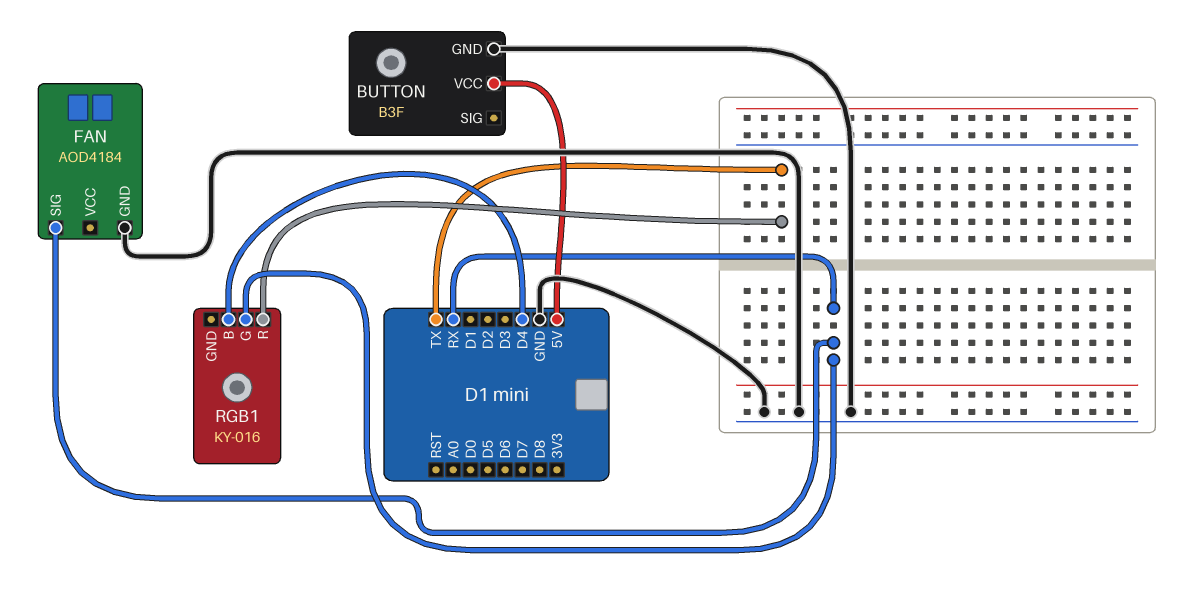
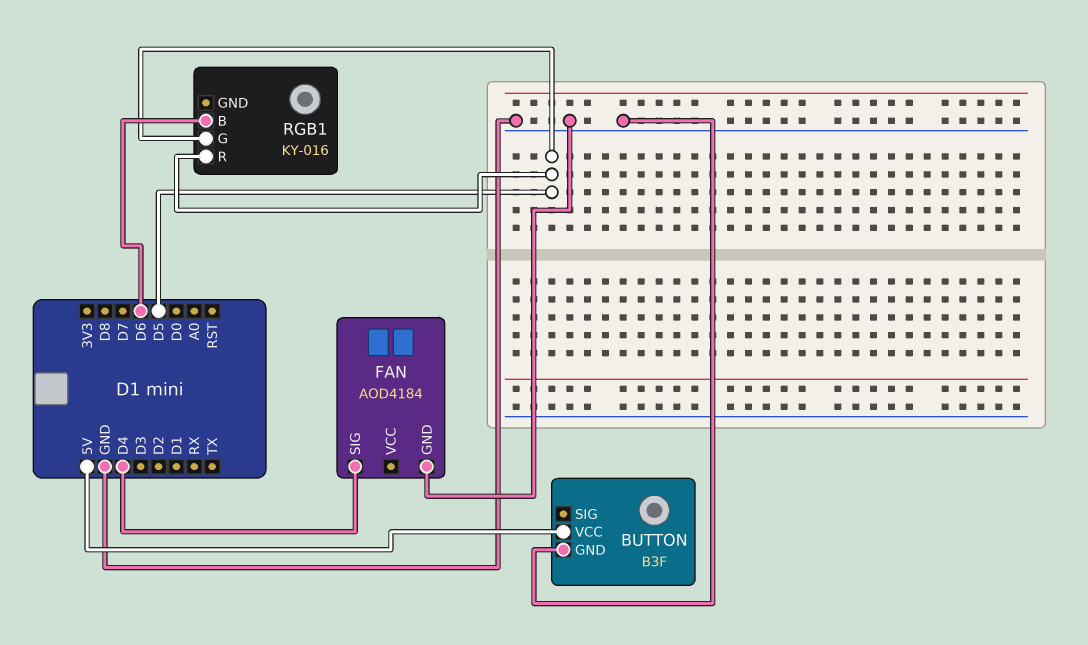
FAN pin SIG: RX -> D4
RGB1 pin B: D4 -> D6
RGB1 pin G: RX -> D5
RGB1 pin R: TX -> D5

